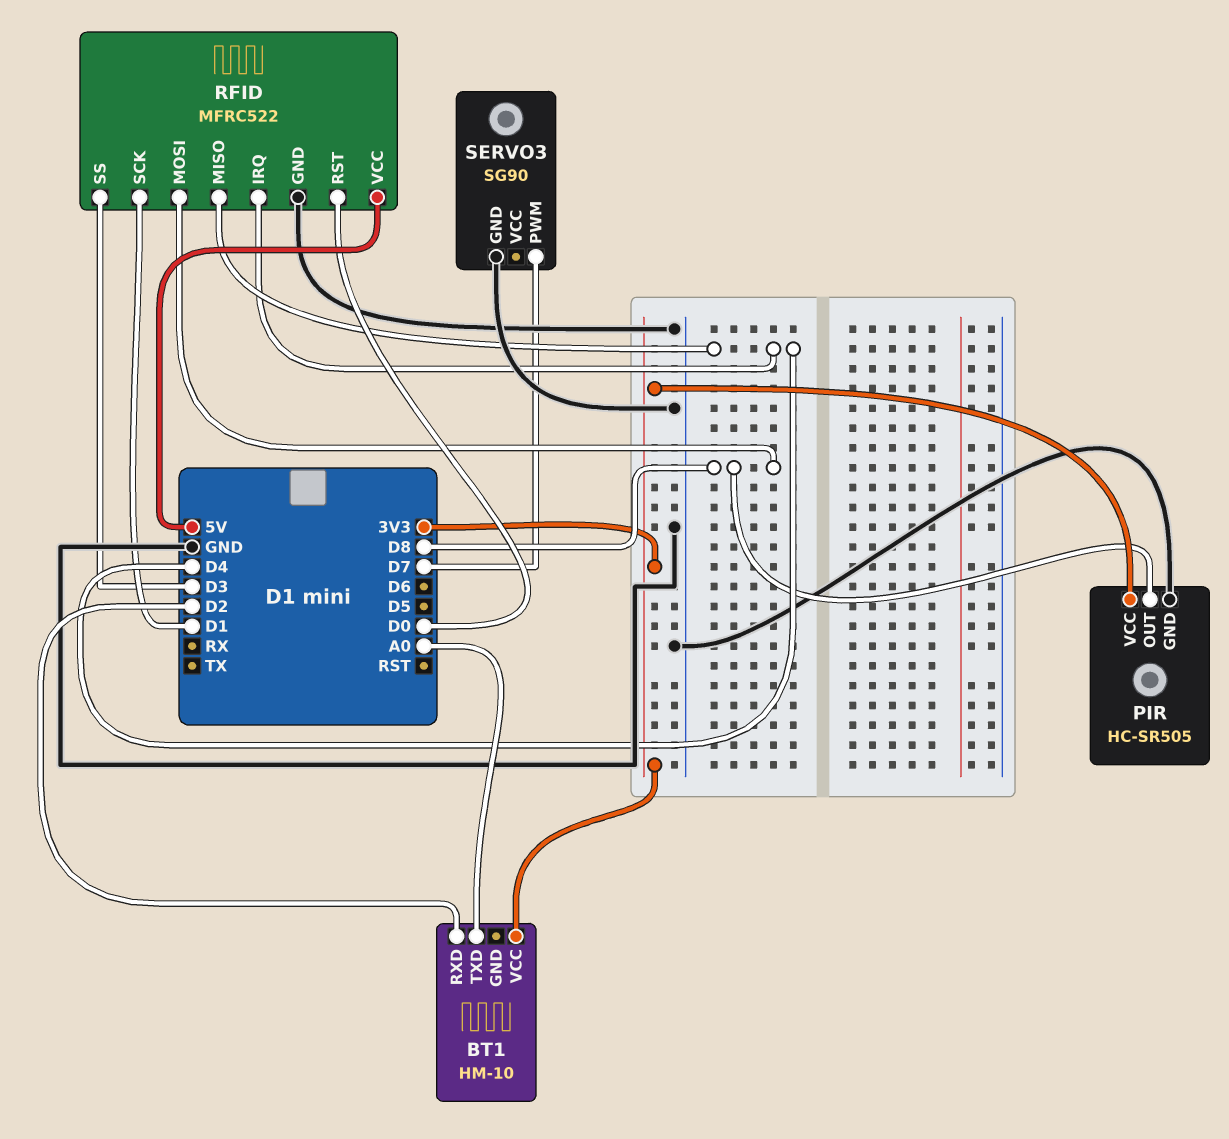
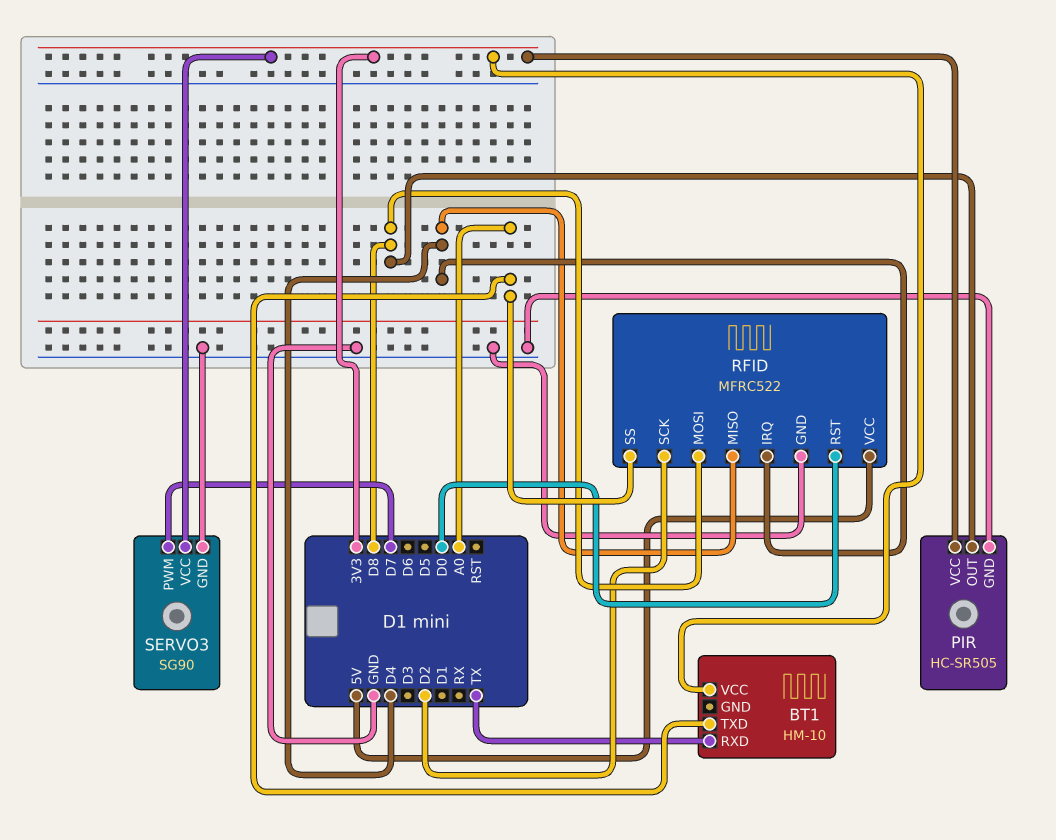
BT1 pin RXD: D2 -> TX
RFID pin SCK: D1 -> D2
RFID pin SS: D3 -> A0
SERVO3 pin VCC: none -> 3V3

